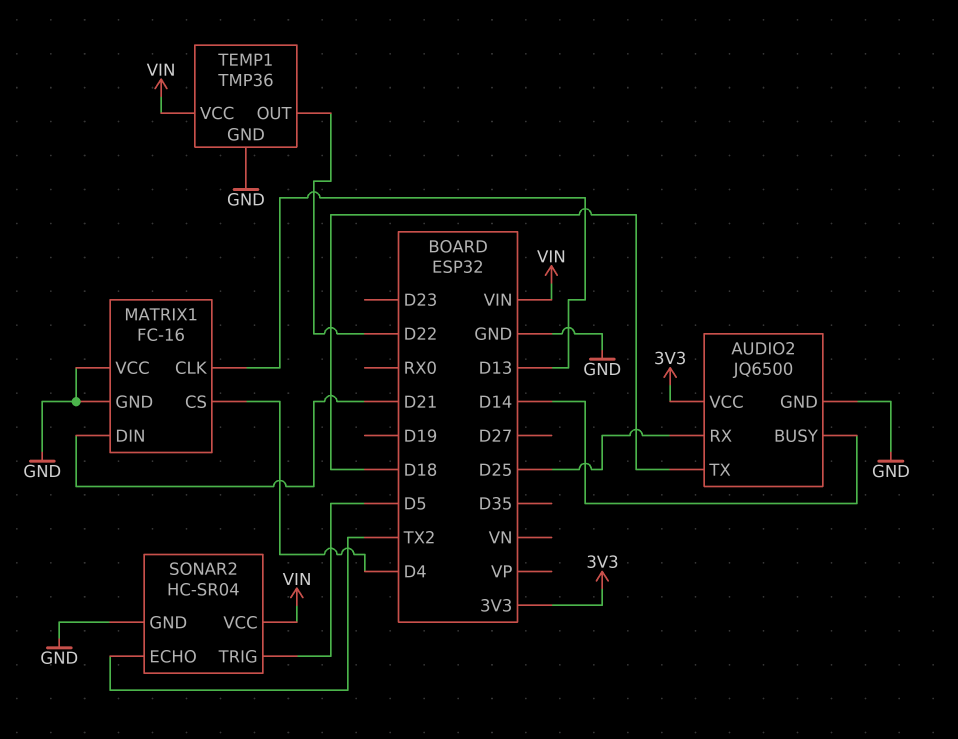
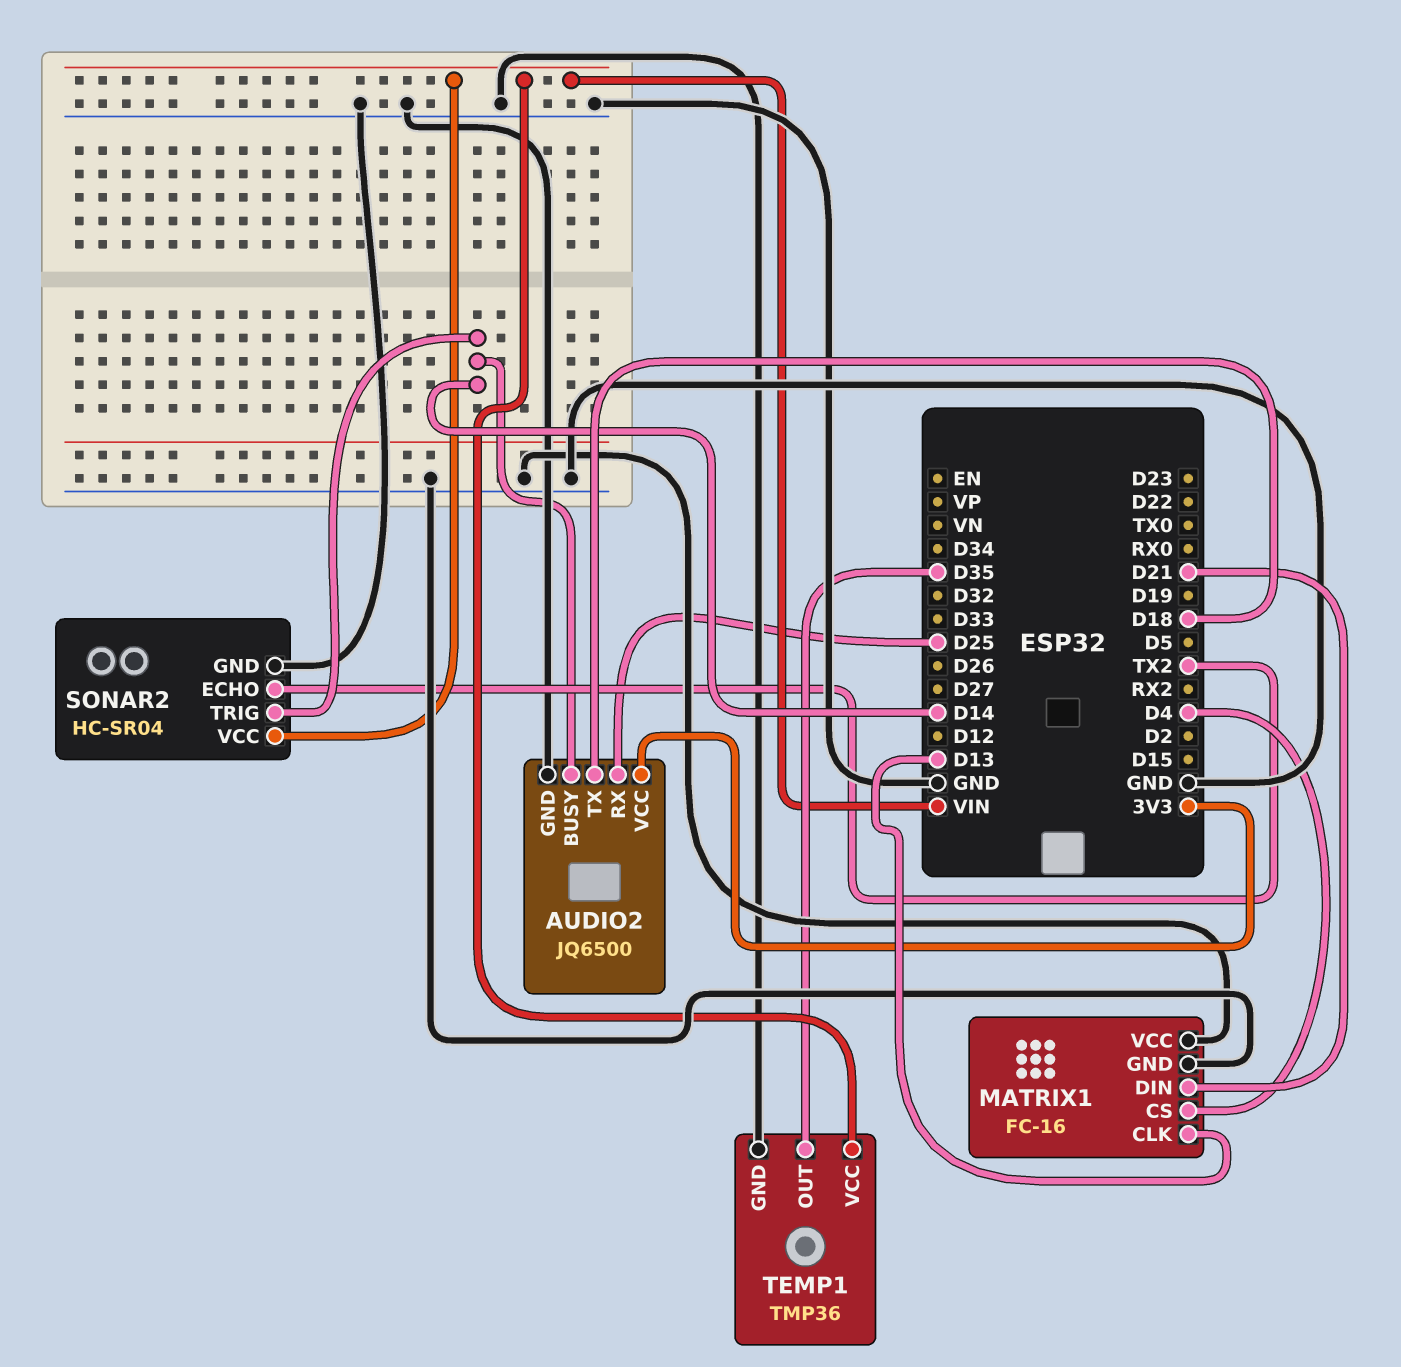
SONAR2 pin TRIG: D5 -> D14
TEMP1 pin OUT: D22 -> D35

